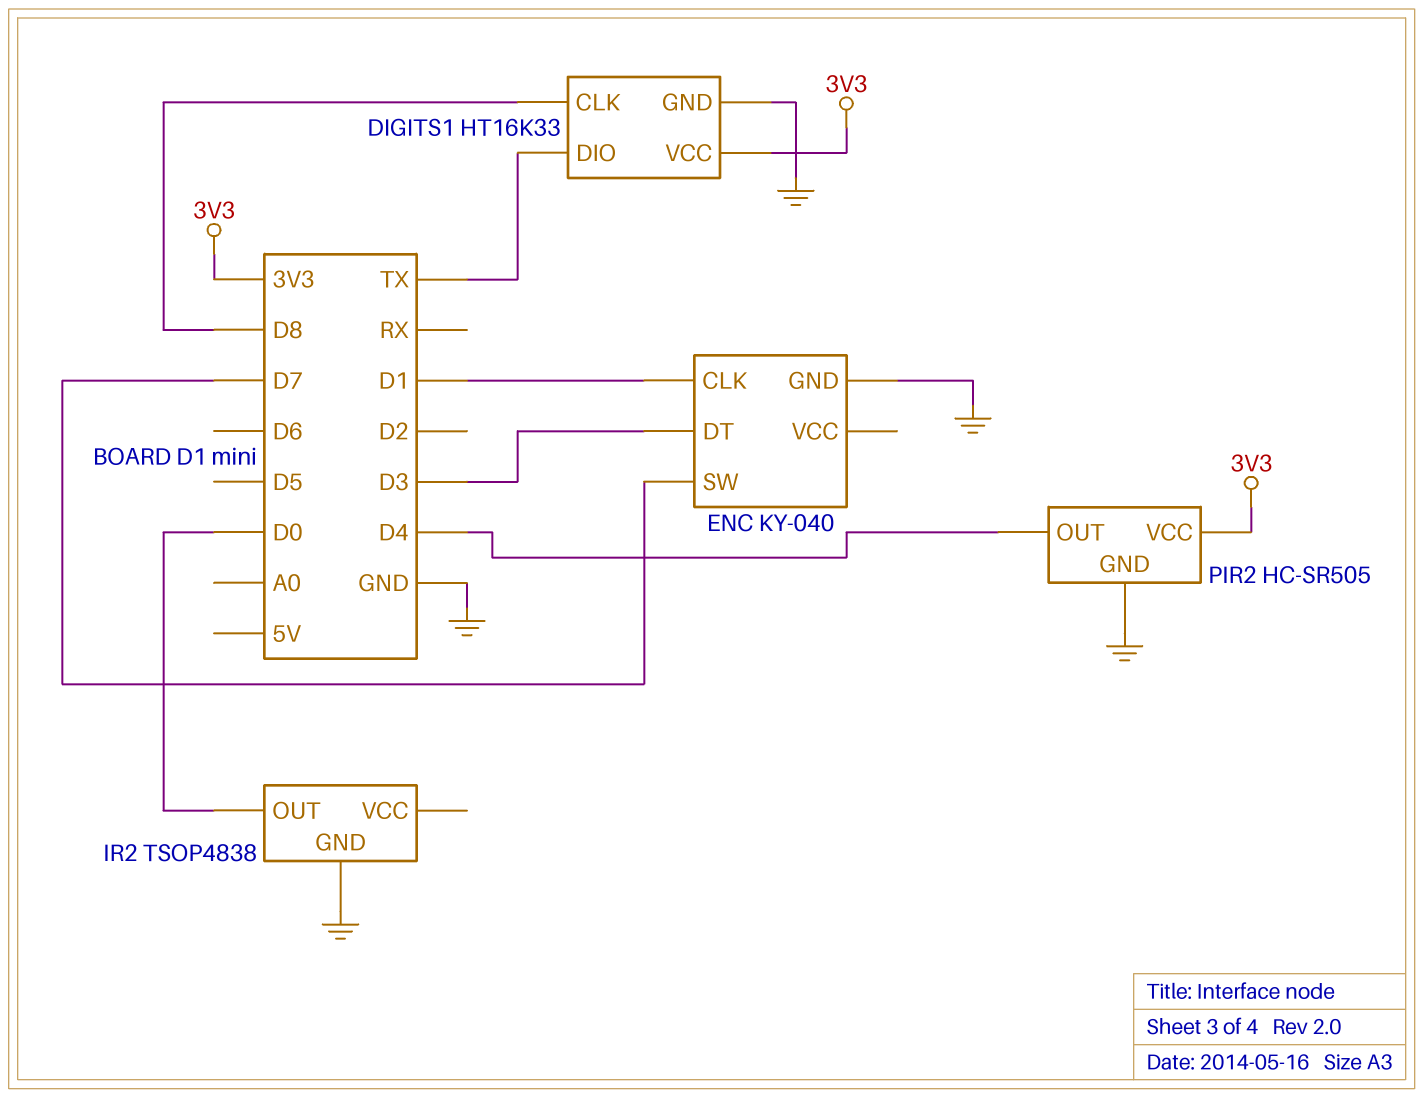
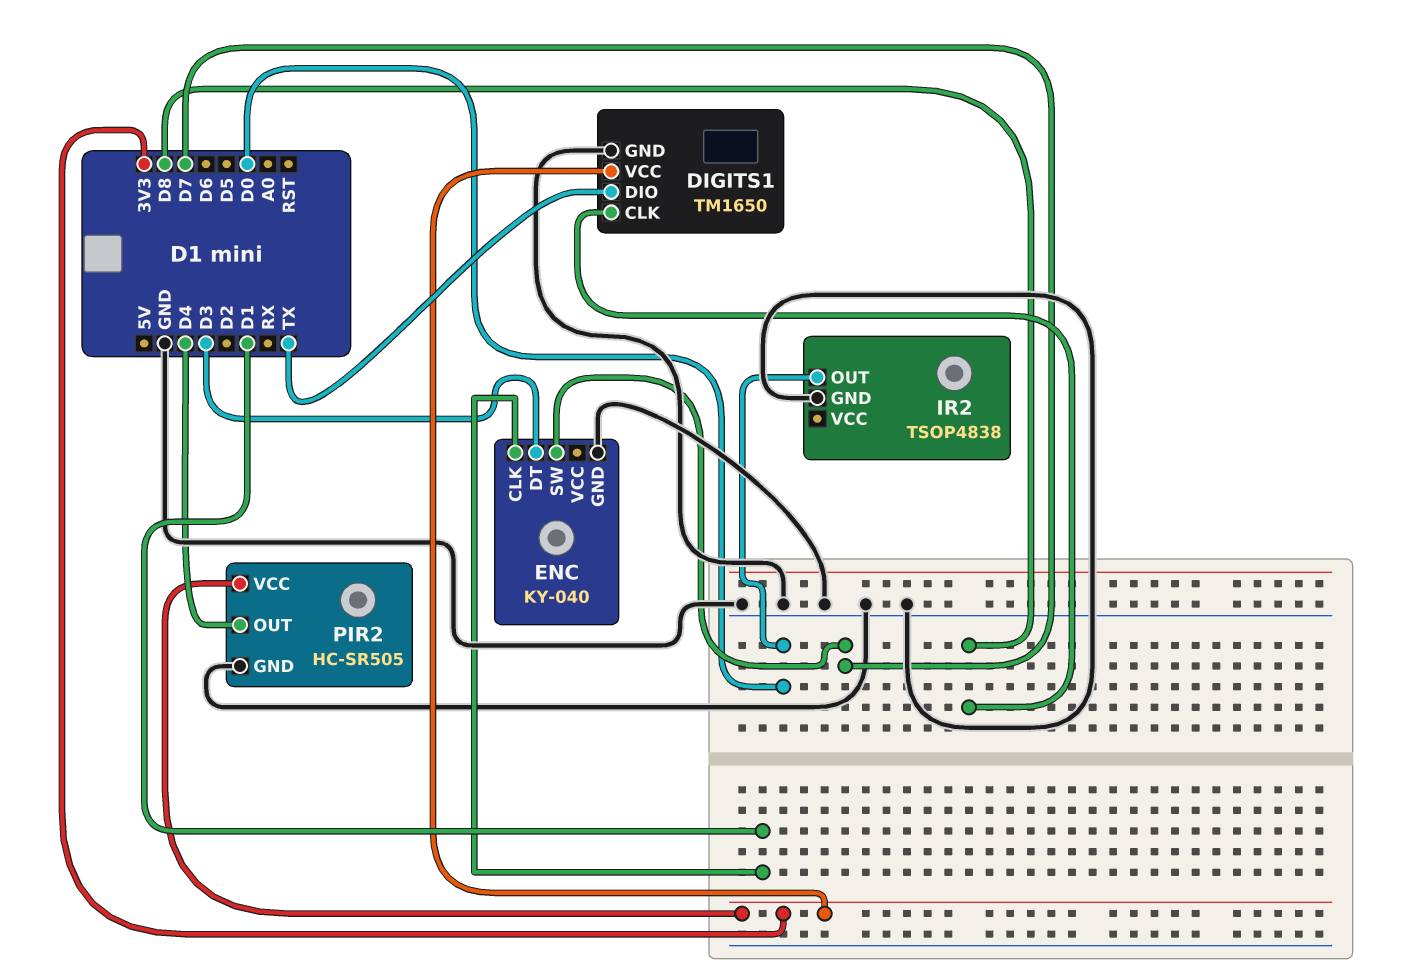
DIGITS1: HT16K33 -> TM1650

